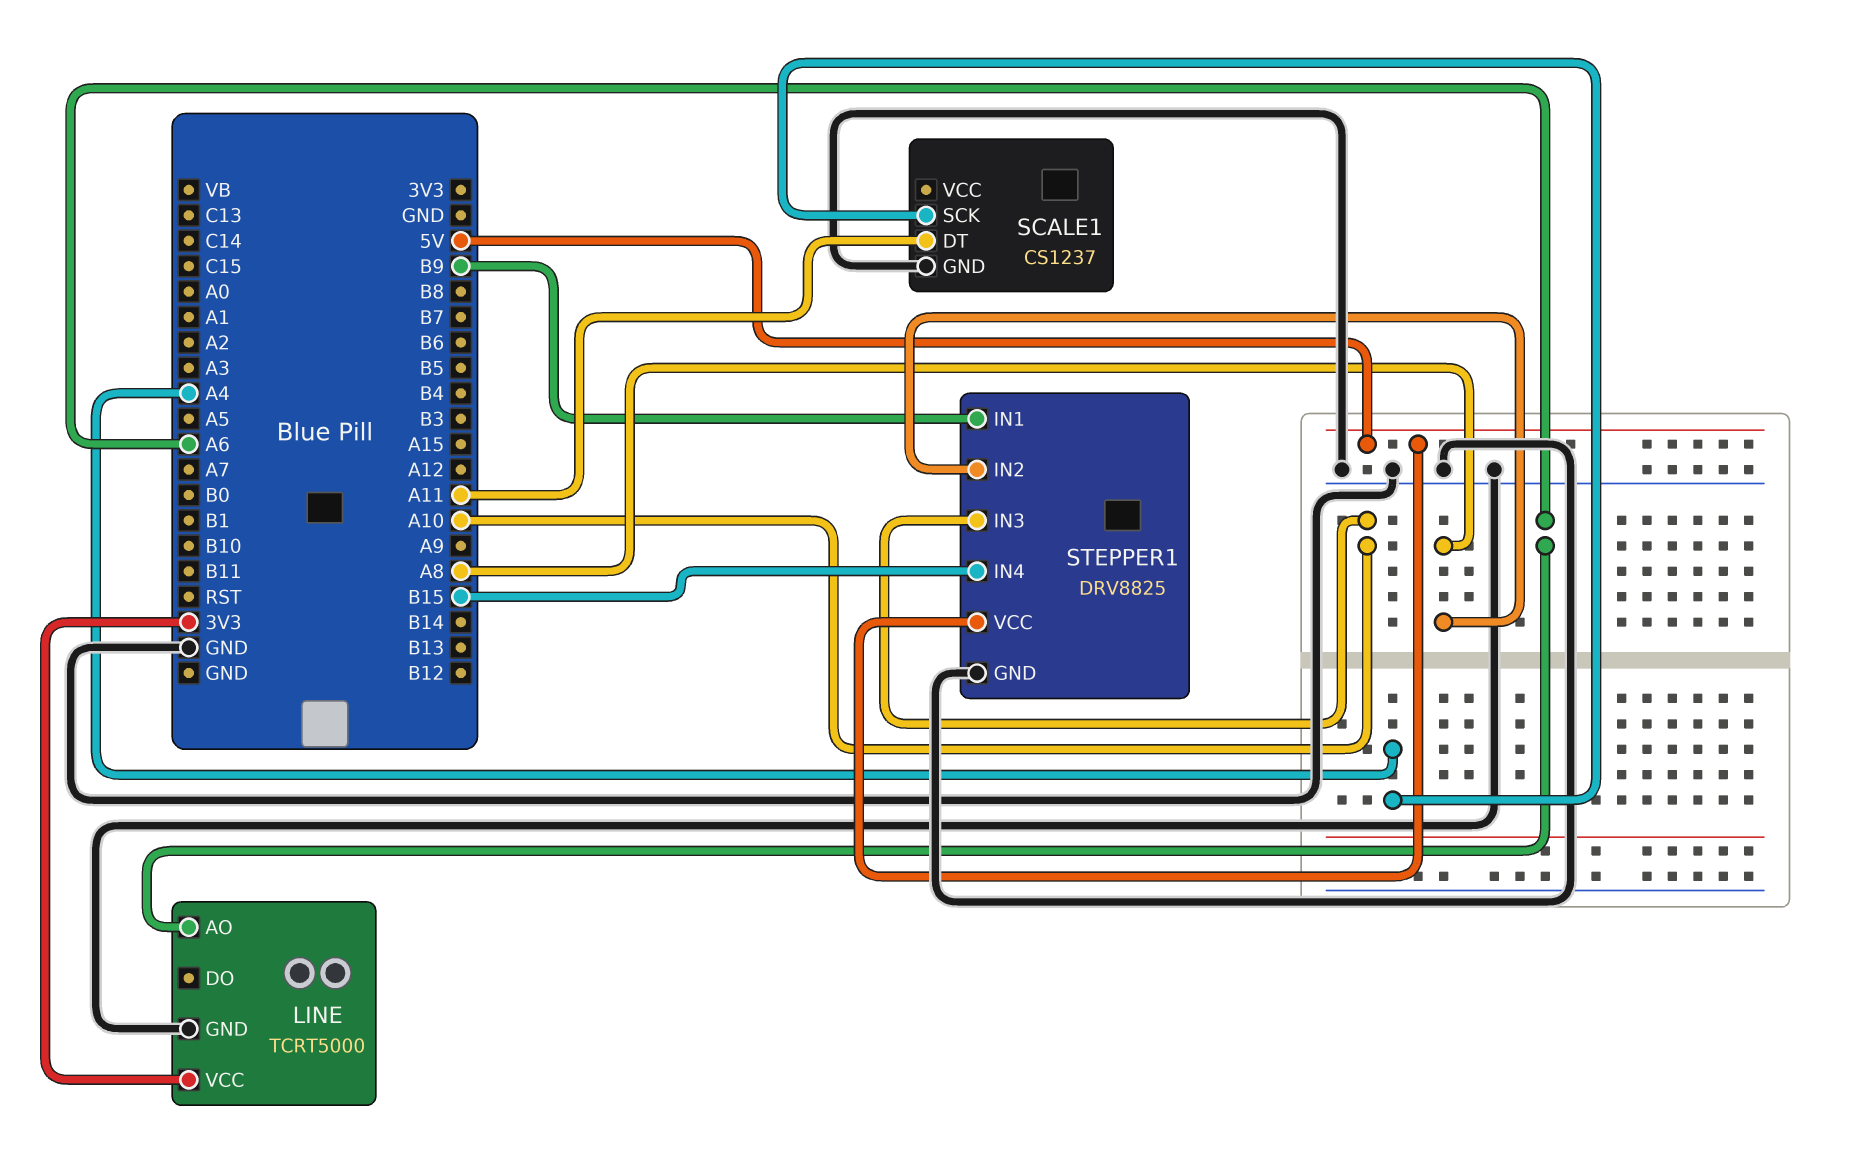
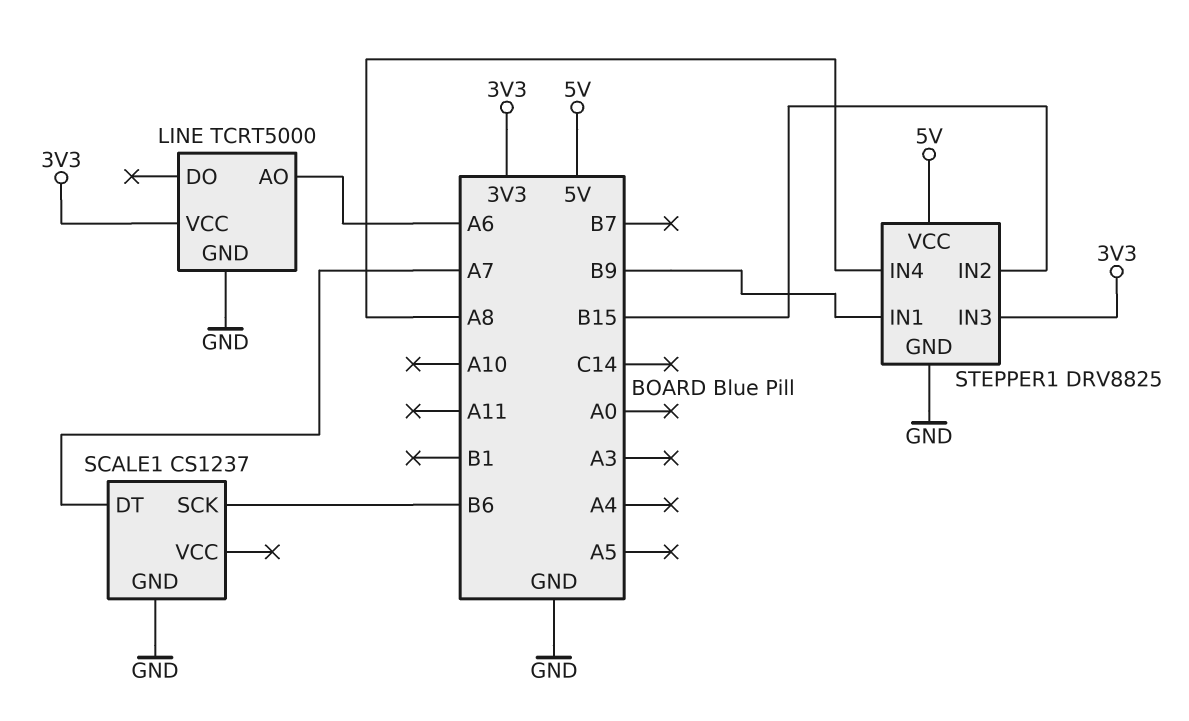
SCALE1 pin DT: A11 -> A7
SCALE1 pin SCK: A4 -> B6
STEPPER1 pin IN2: A8 -> B15
STEPPER1 pin IN3: A10 -> 3V3
STEPPER1 pin IN4: B15 -> A8

